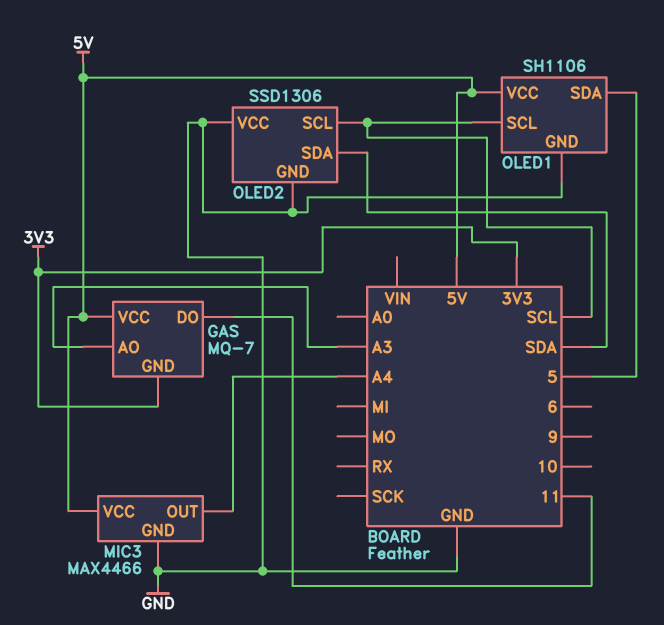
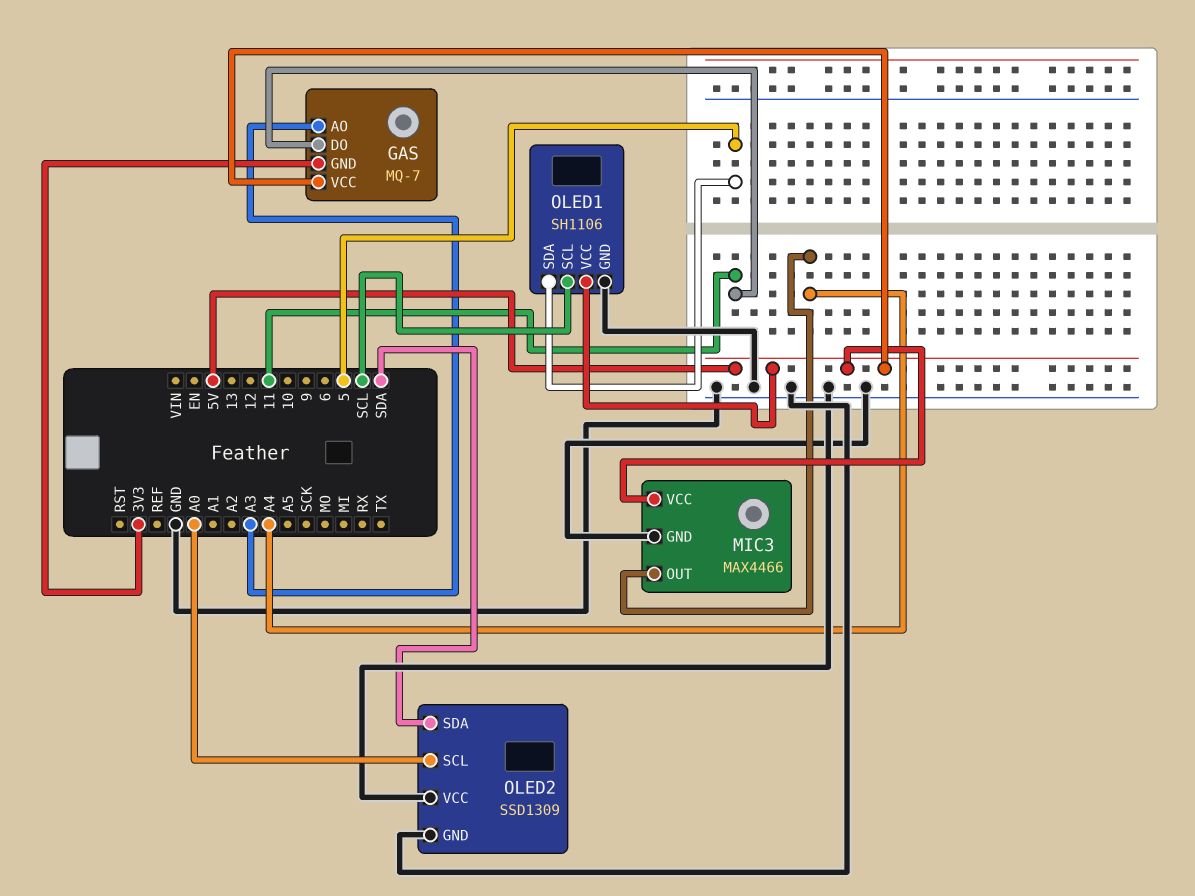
OLED2: SSD1306 -> SSD1309
OLED2 pin SCL: SCL -> A0

